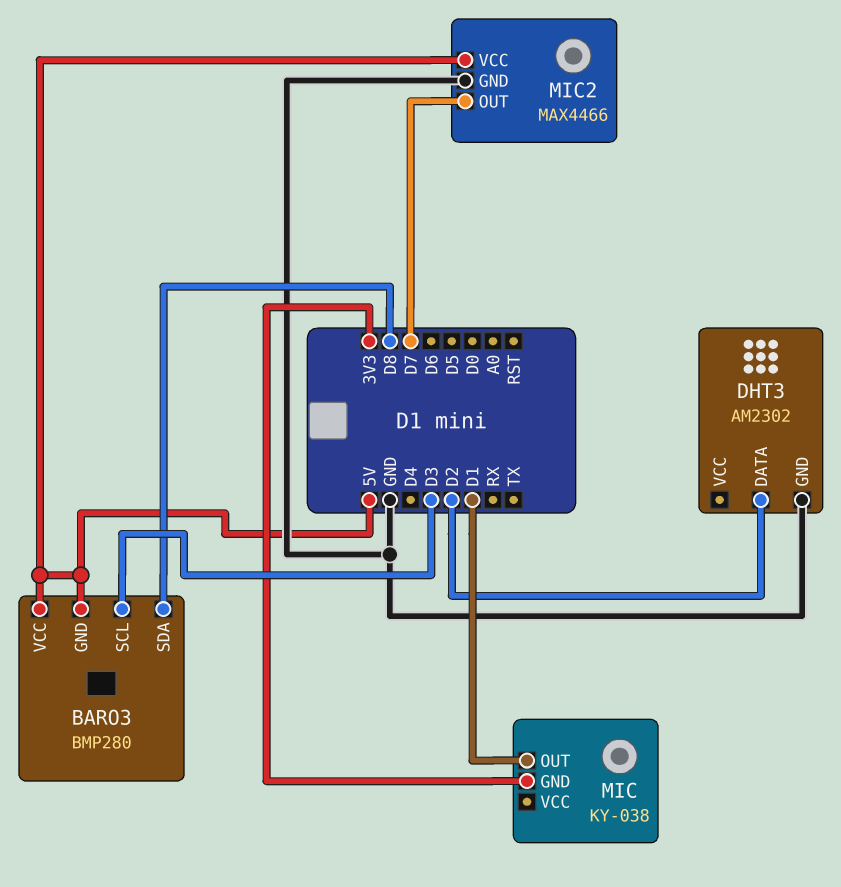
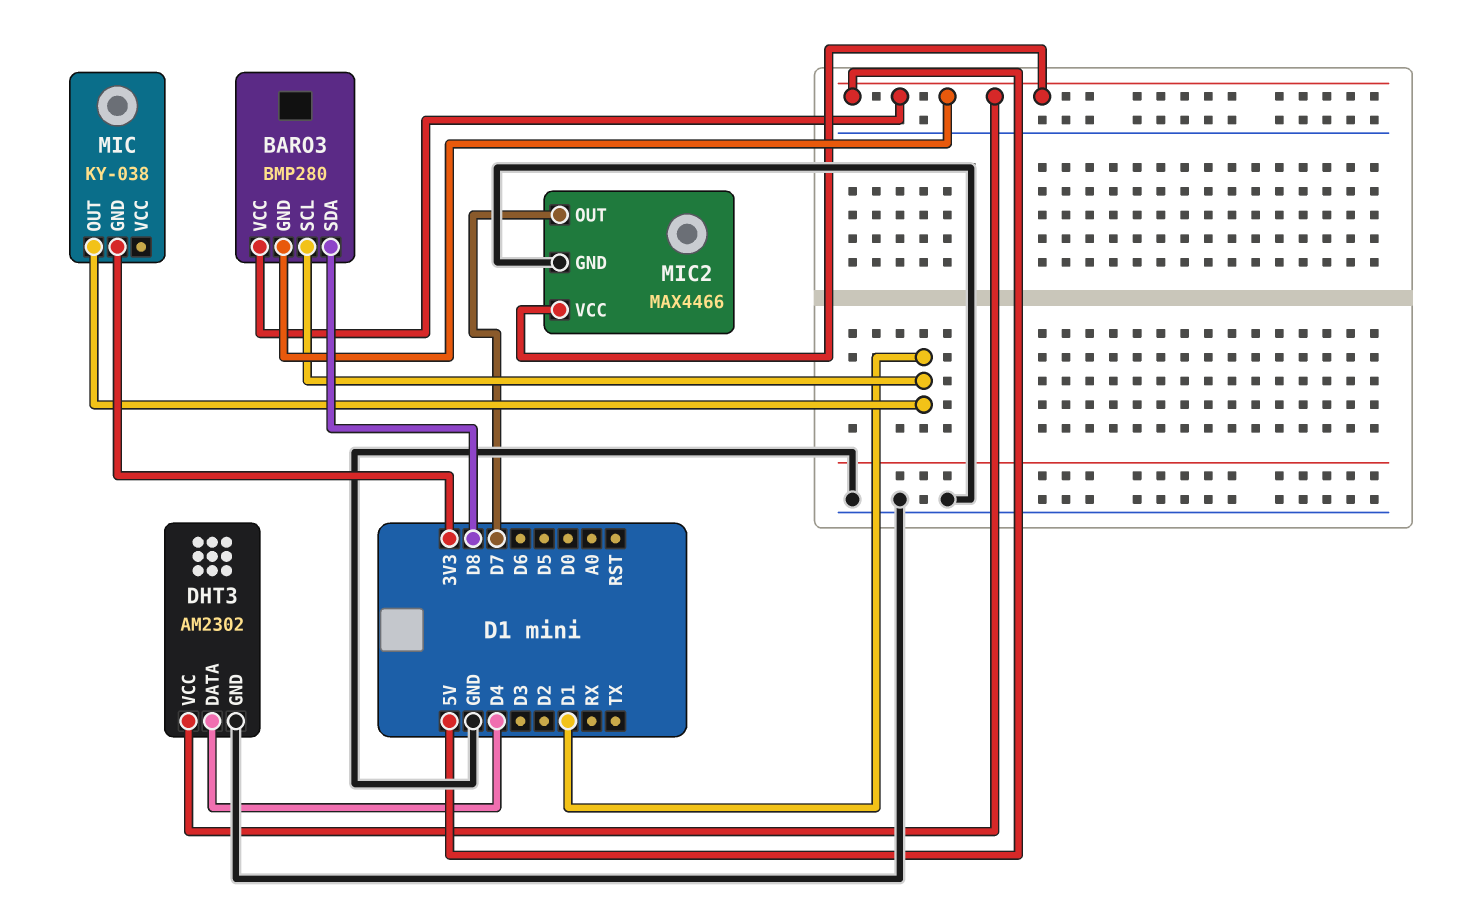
BARO3 pin SCL: D3 -> D1
DHT3 pin DATA: D2 -> D4
DHT3 pin VCC: none -> 5V

